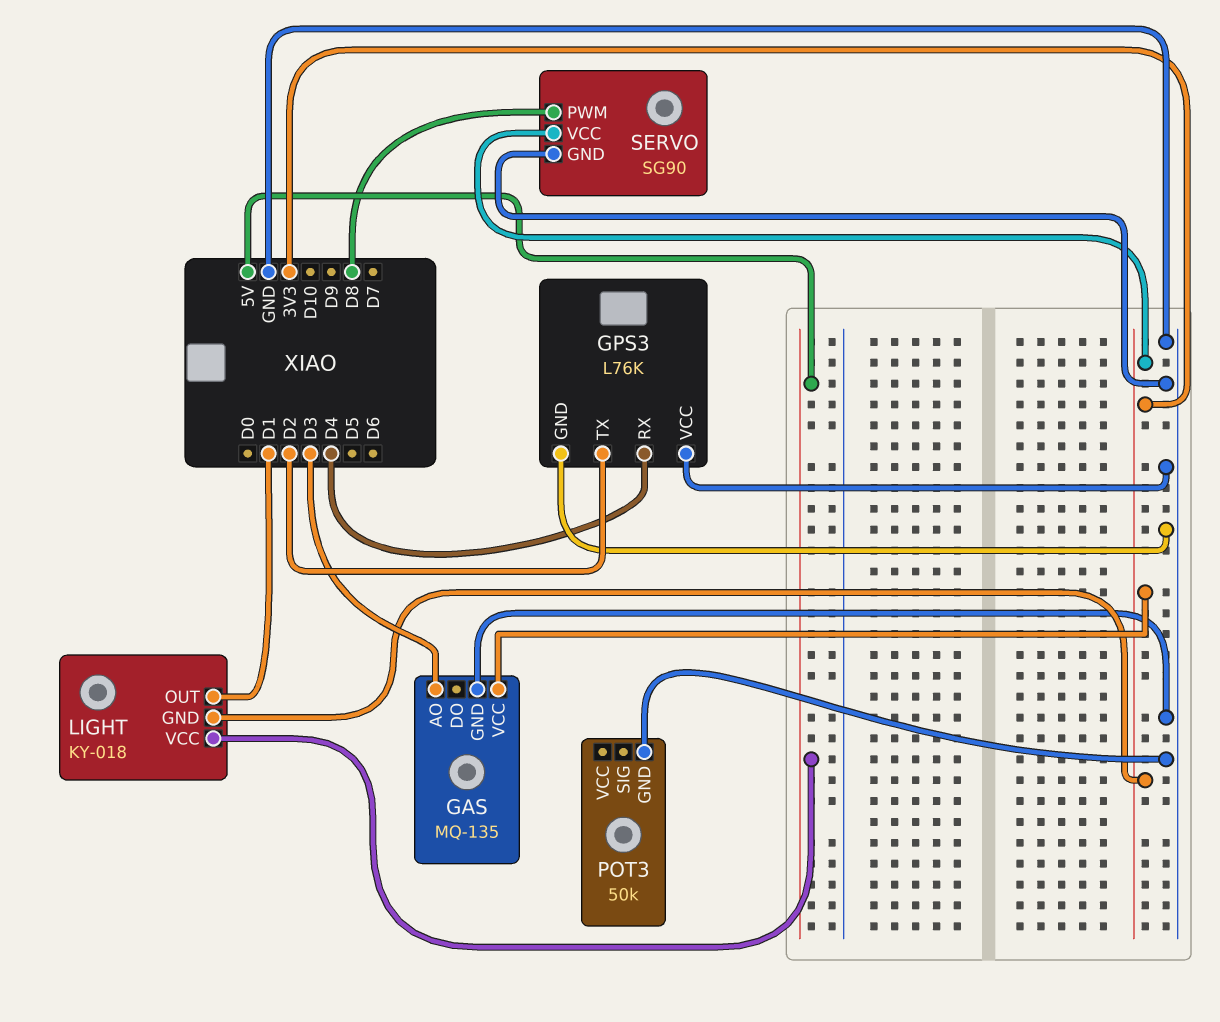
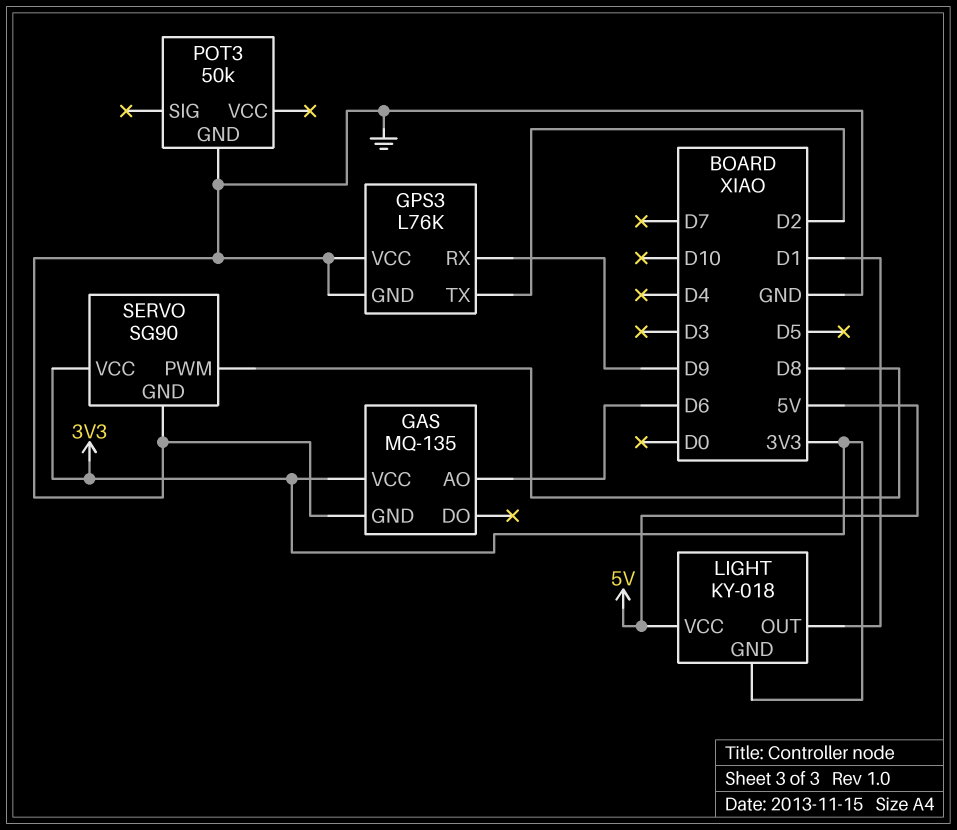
GAS pin AO: D3 -> D6
GPS3 pin RX: D4 -> D9

